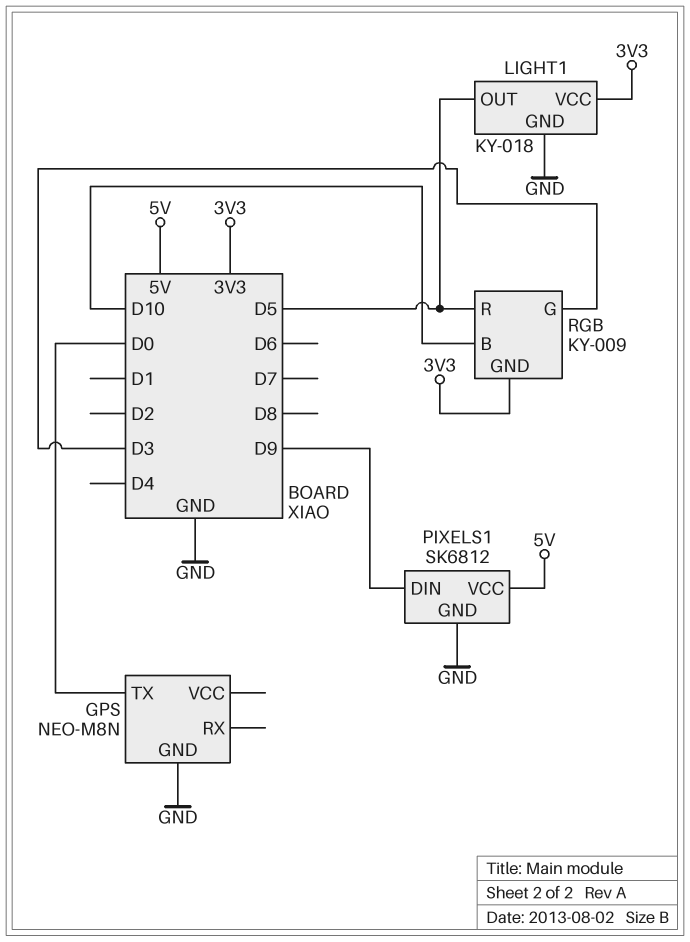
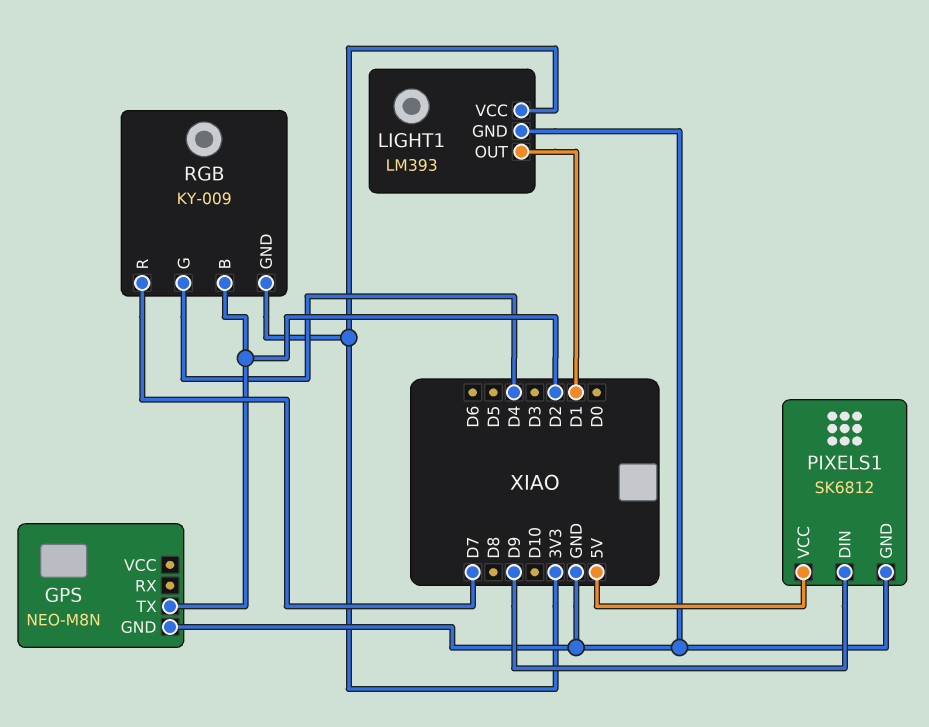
GPS pin TX: D0 -> D2
LIGHT1: KY-018 -> LM393
LIGHT1 pin OUT: D5 -> D1
RGB pin B: D10 -> D2
RGB pin G: D3 -> D4
RGB pin R: D5 -> D7

